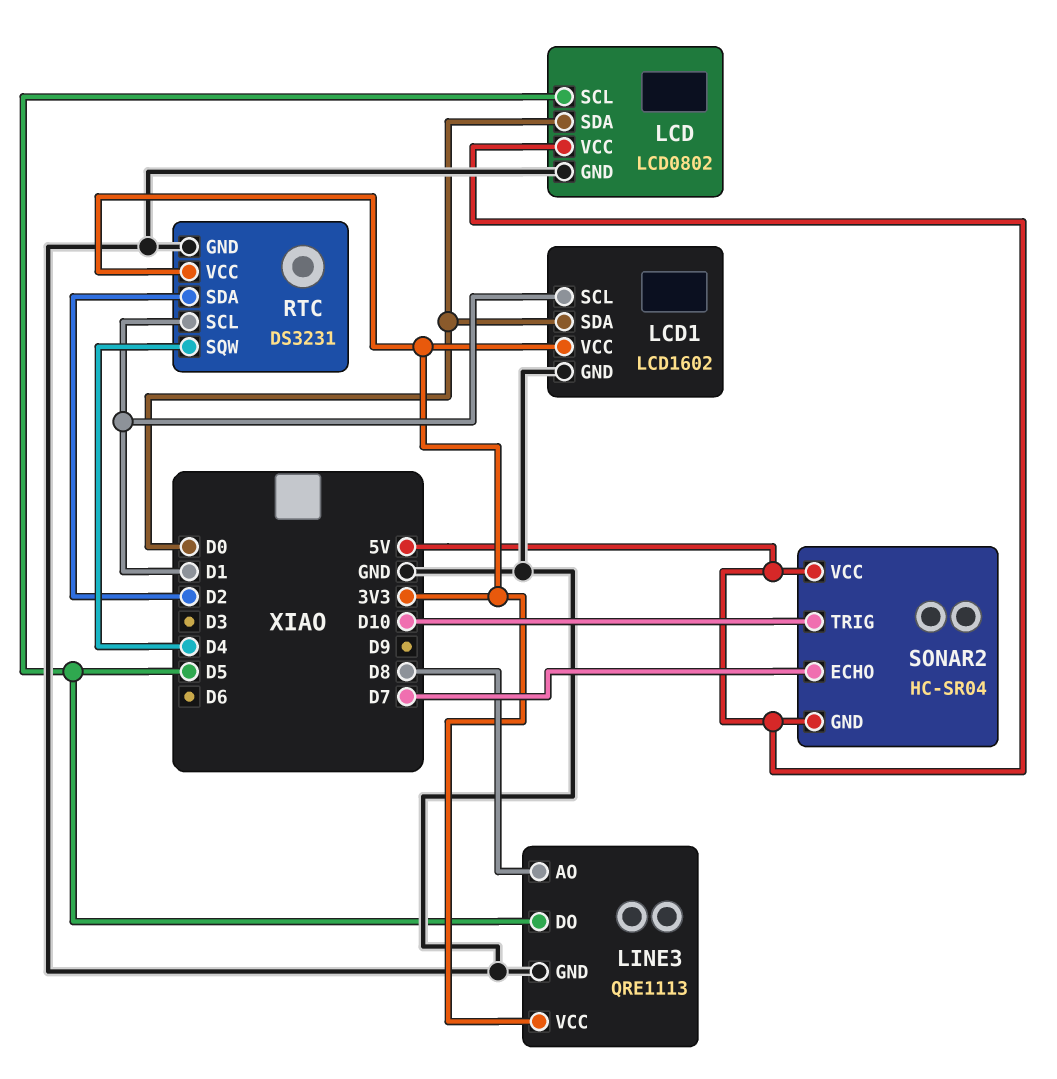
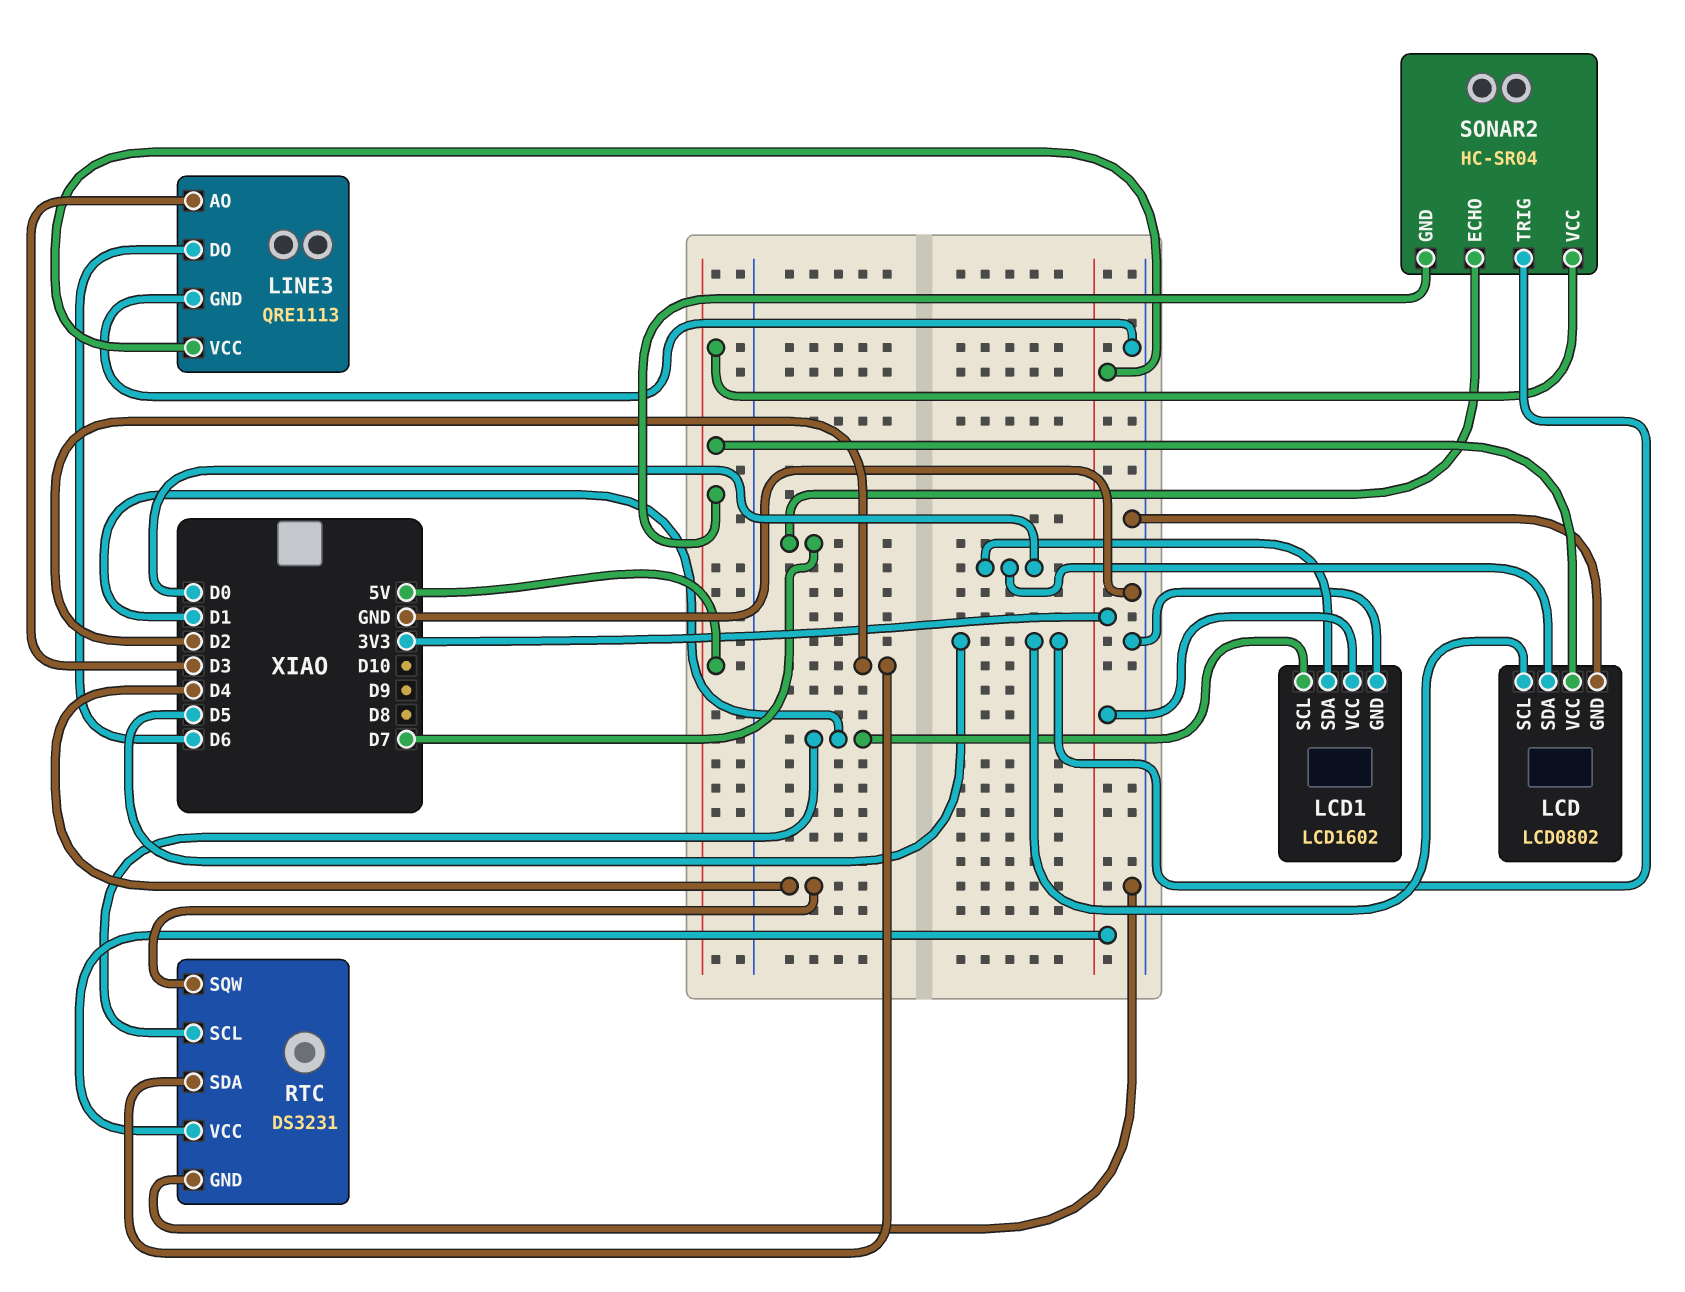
LINE3 pin AO: D8 -> D3
LINE3 pin DO: D5 -> D6
SONAR2 pin TRIG: D10 -> D5

